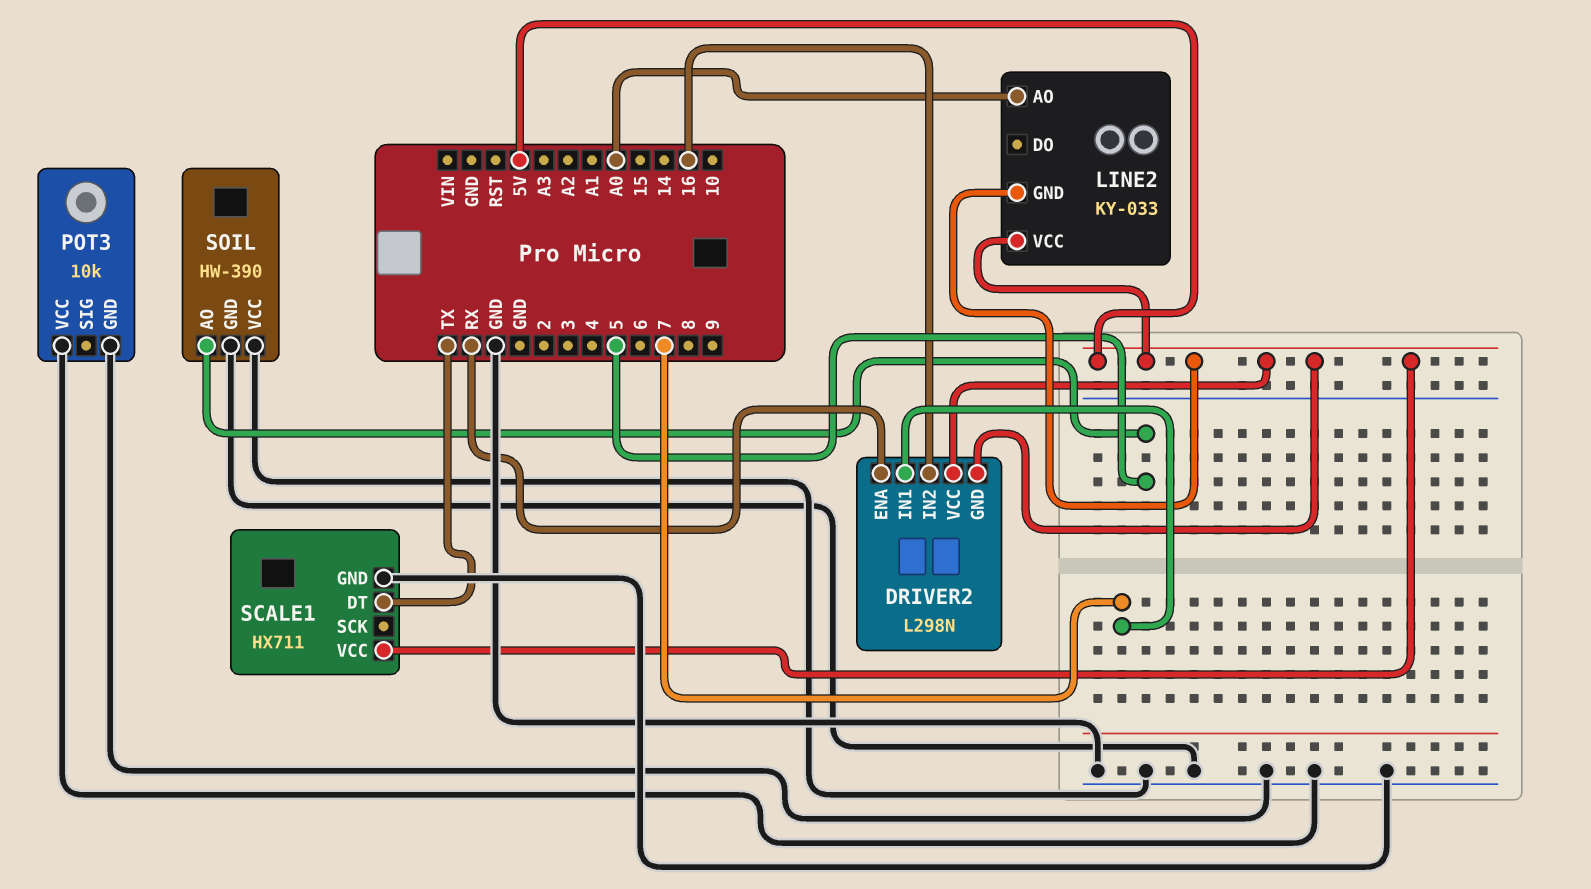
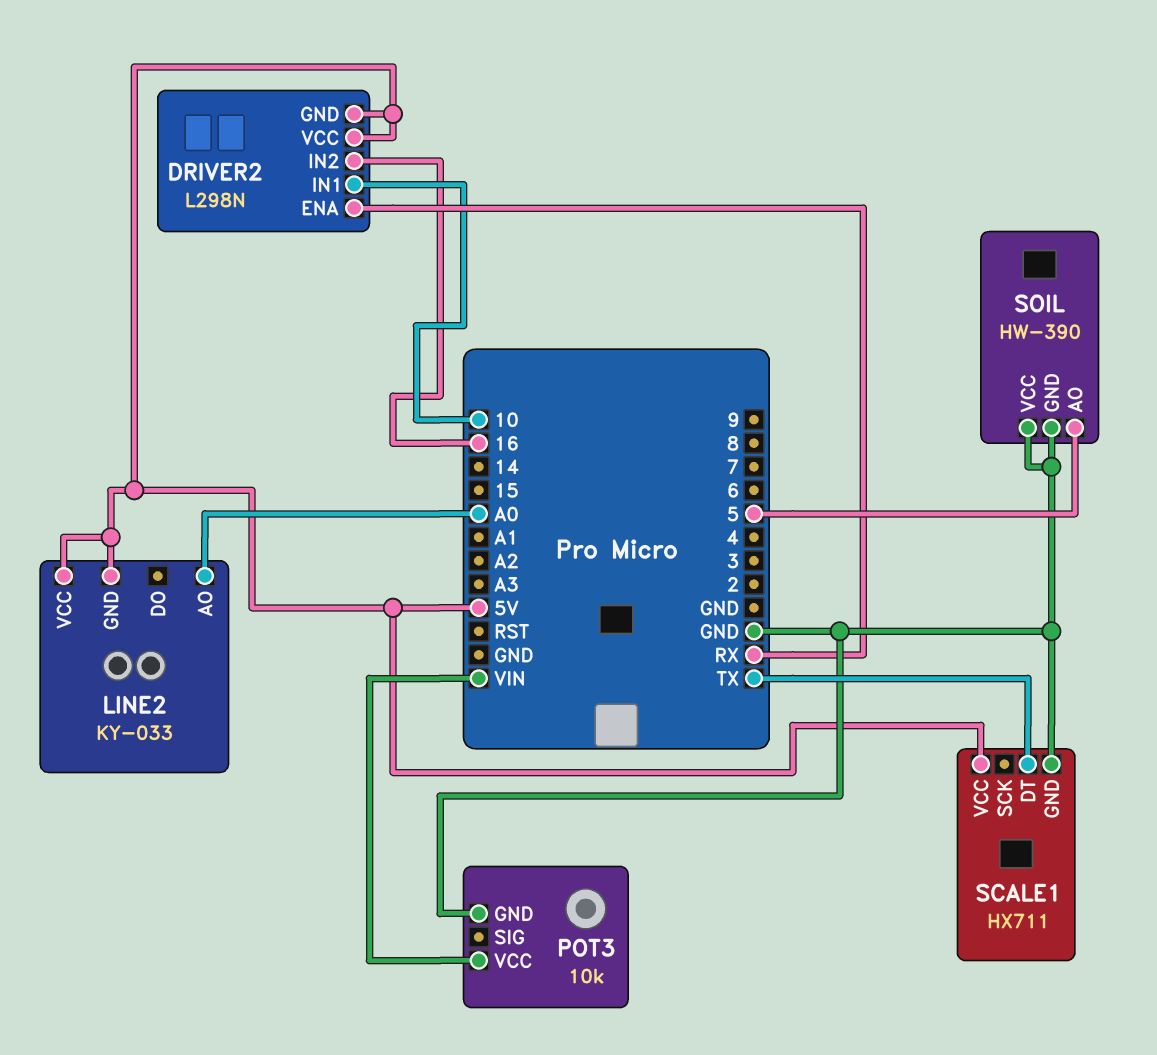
DRIVER2 pin IN1: 7 -> 10
POT3 pin VCC: GND -> VIN

